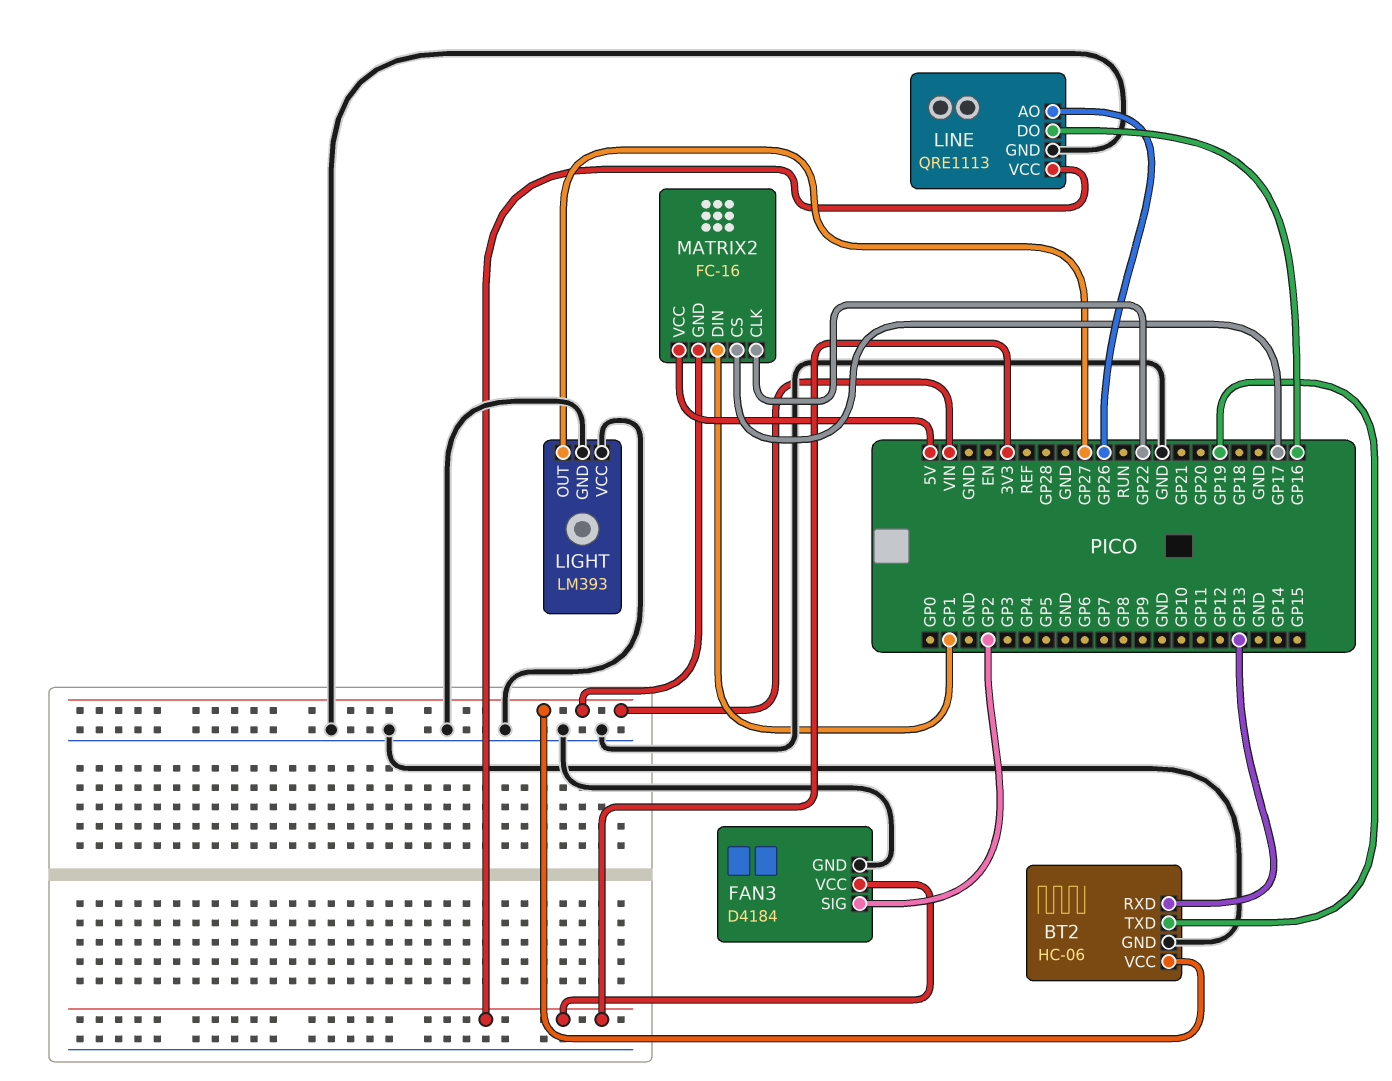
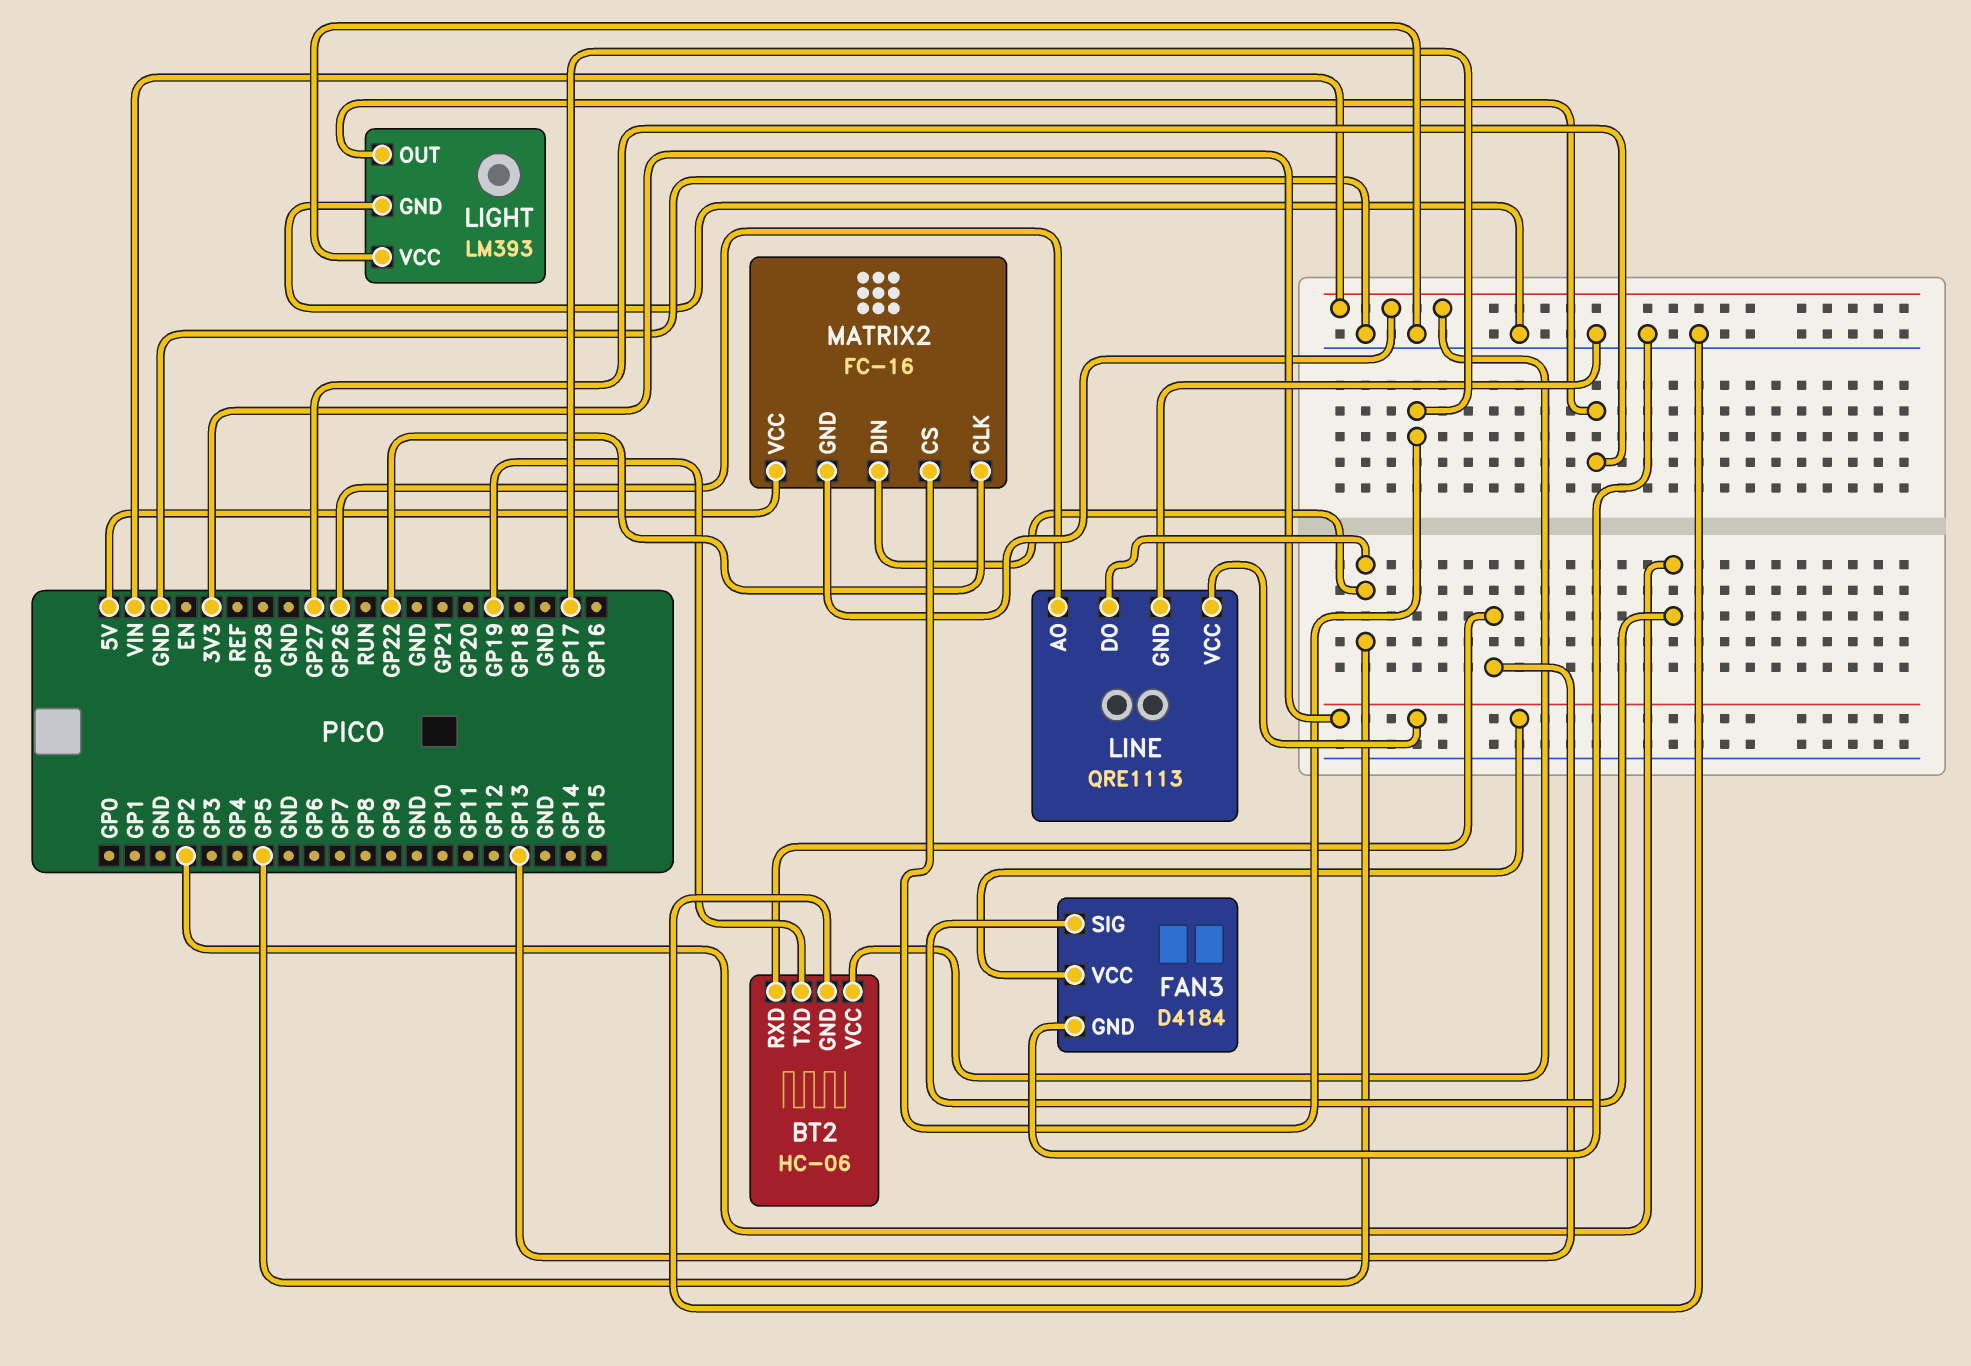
LINE pin DO: GP16 -> GP5
MATRIX2 pin DIN: GP1 -> GP5

